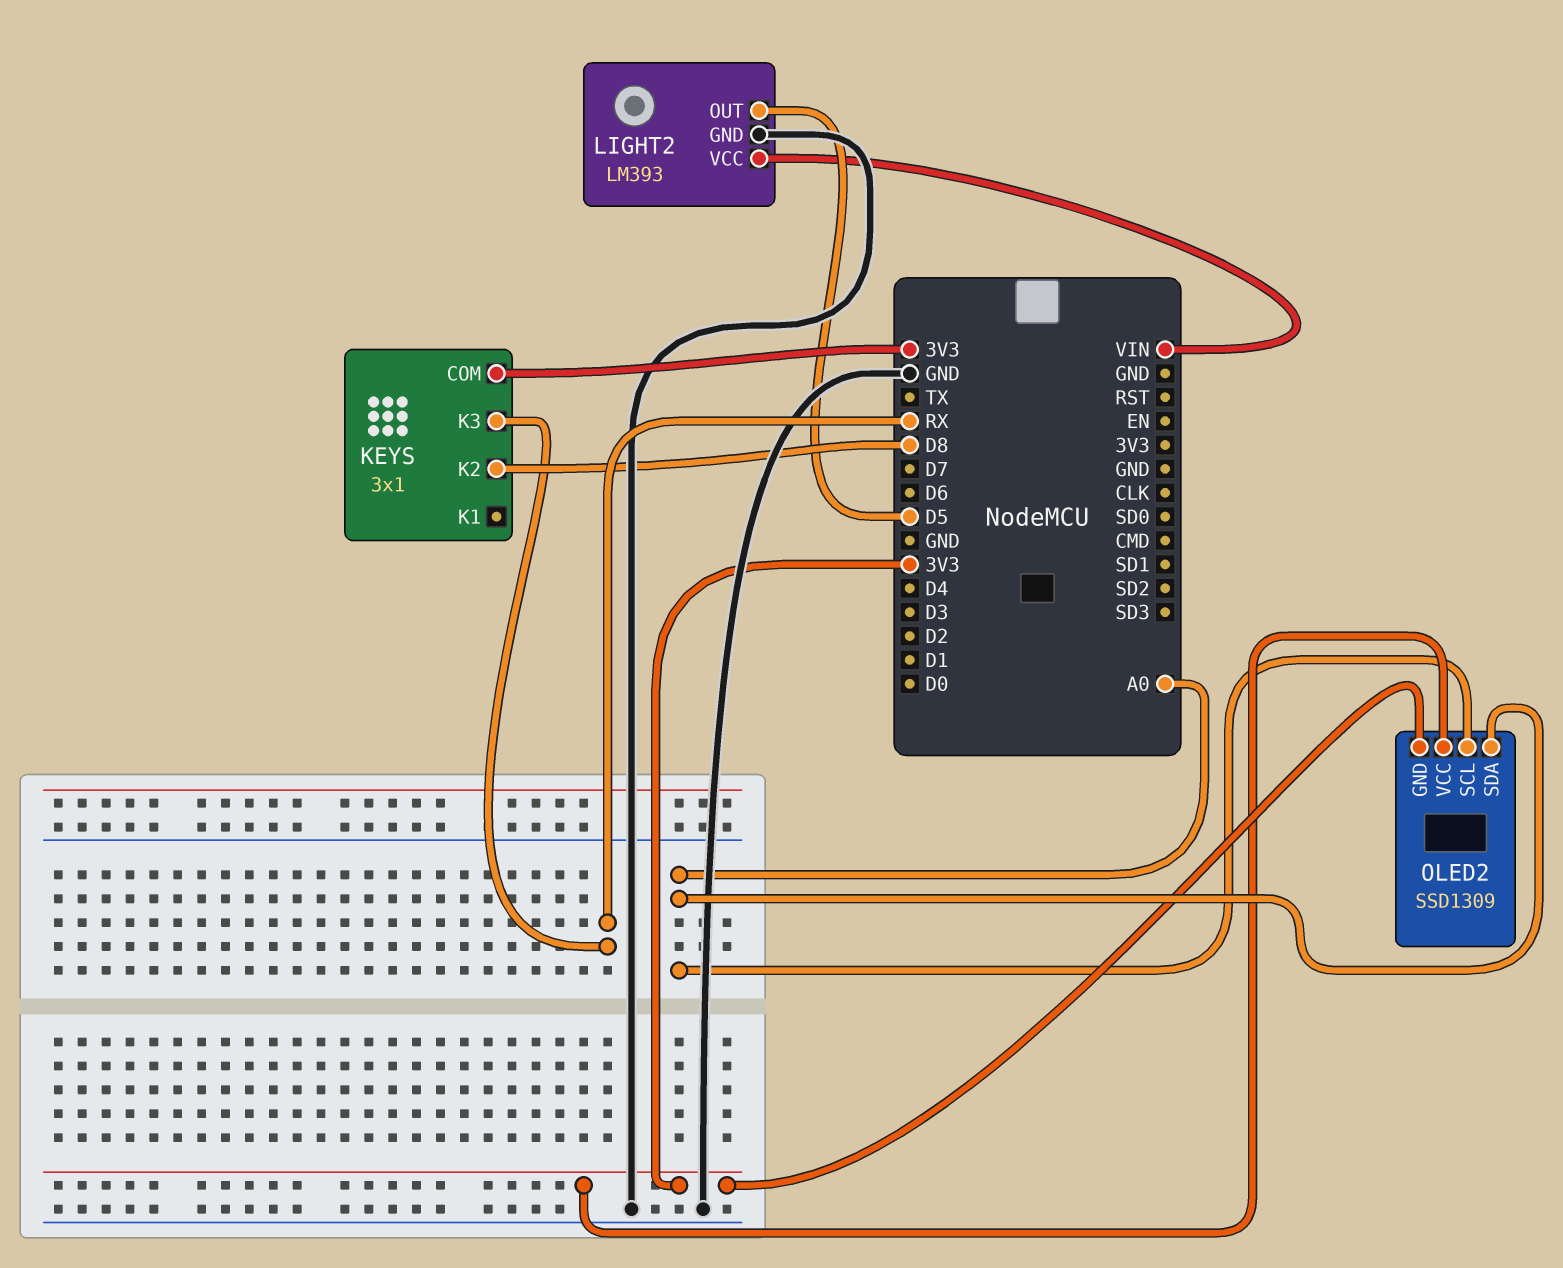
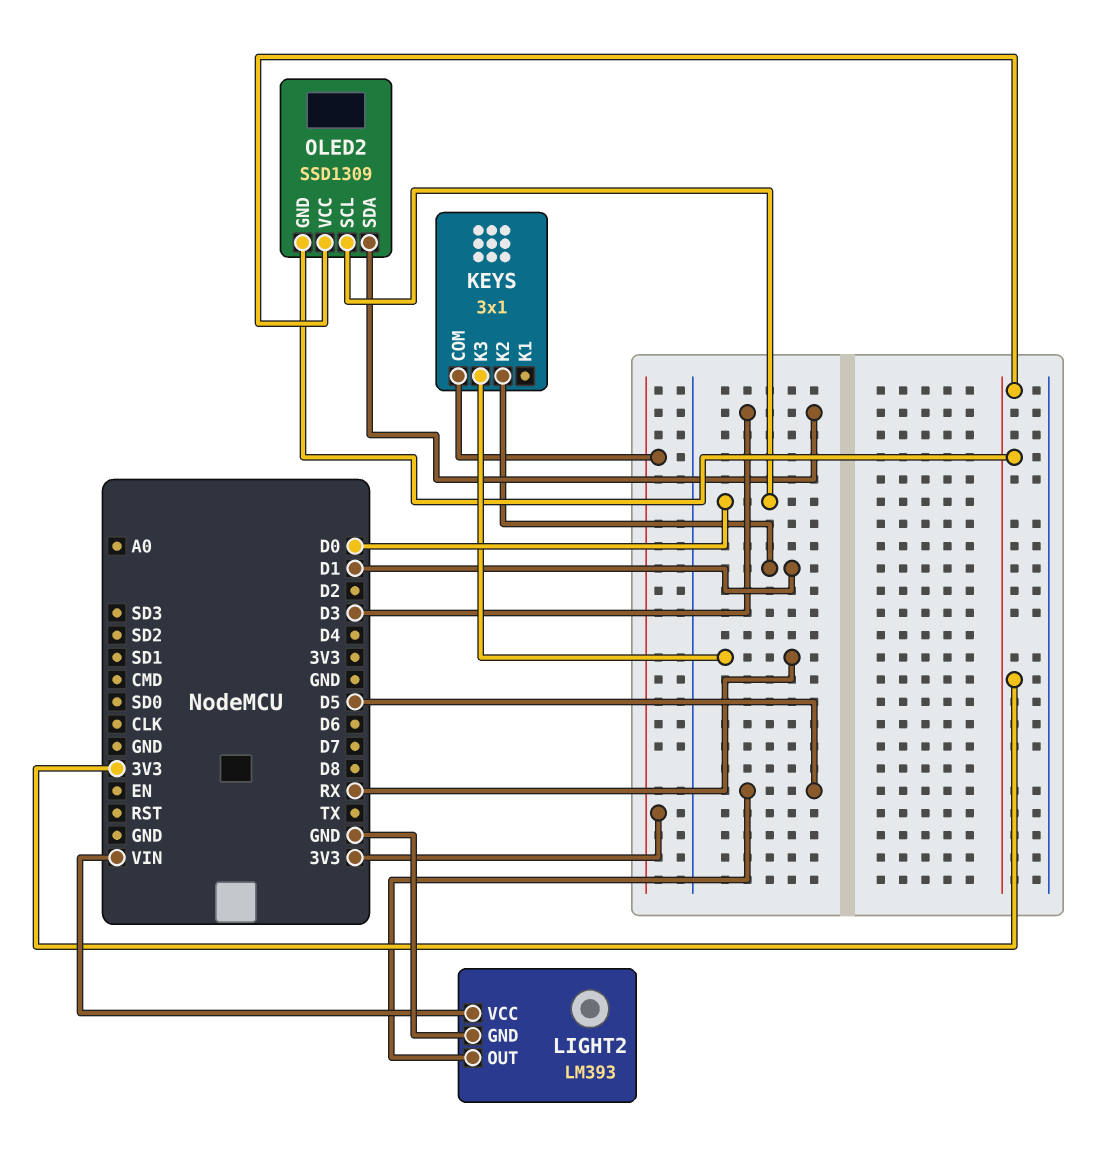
KEYS pin K2: D8 -> D1
OLED2 pin SCL: A0 -> D0
OLED2 pin SDA: A0 -> D3

